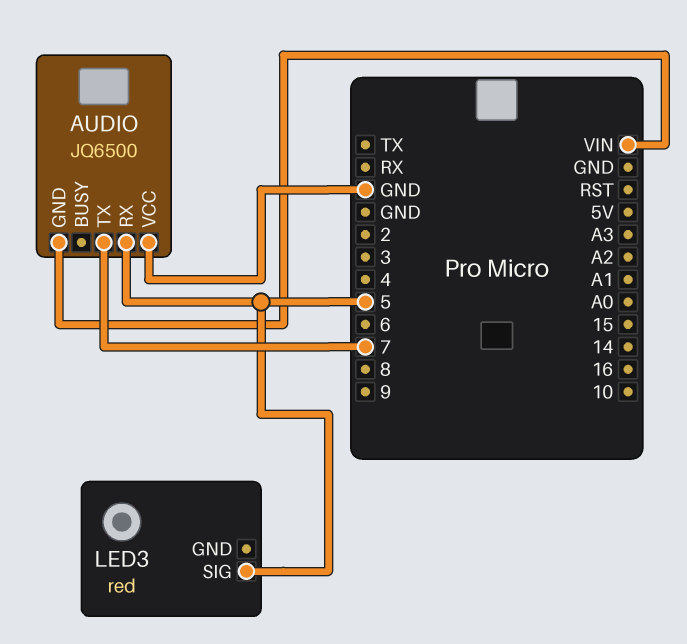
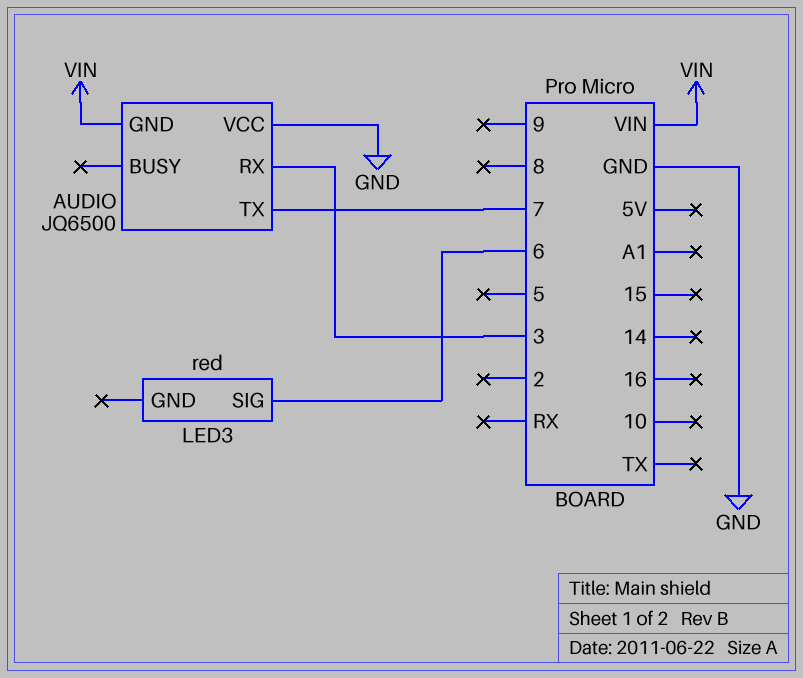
AUDIO pin RX: 5 -> 3
LED3 pin SIG: 5 -> 6

